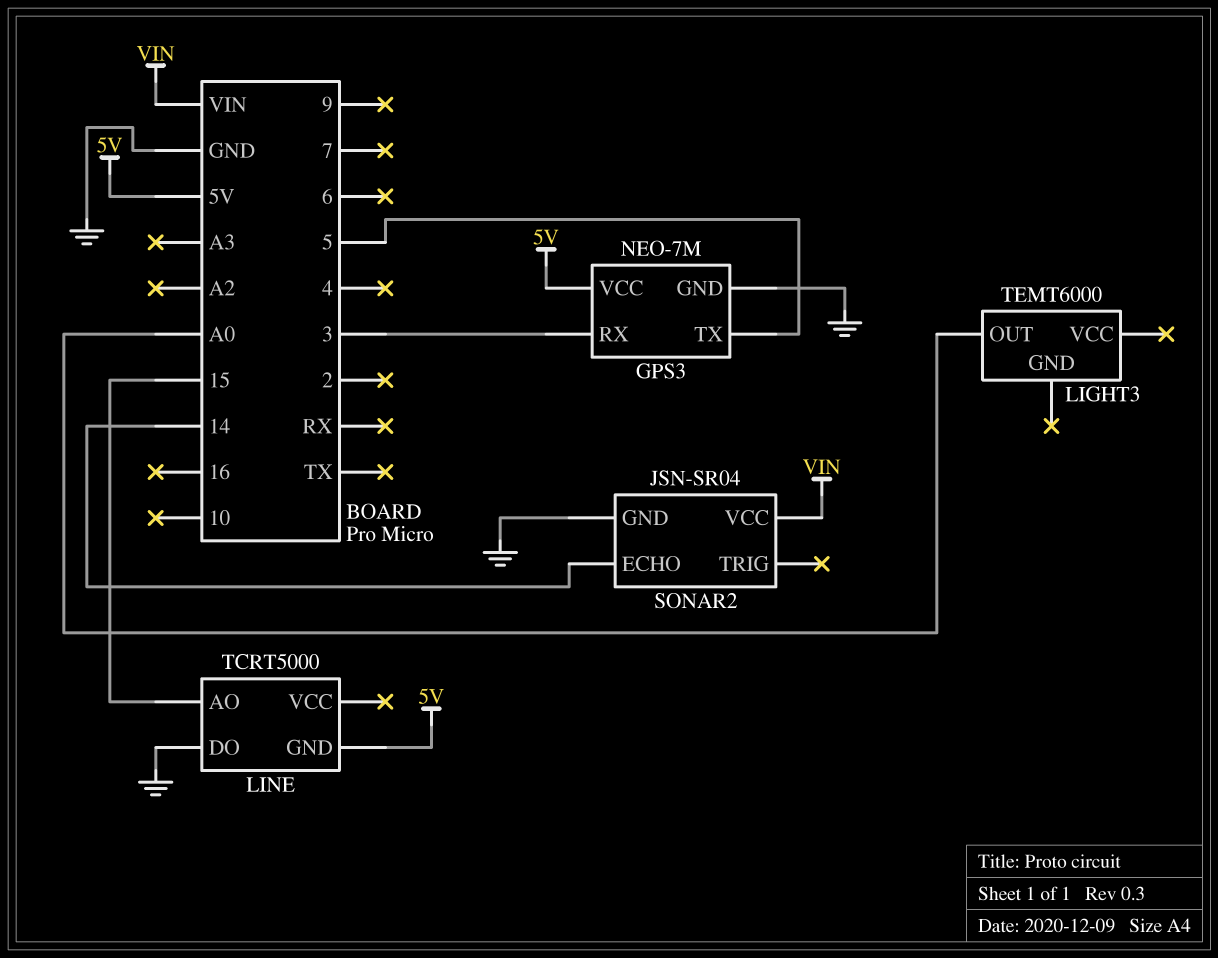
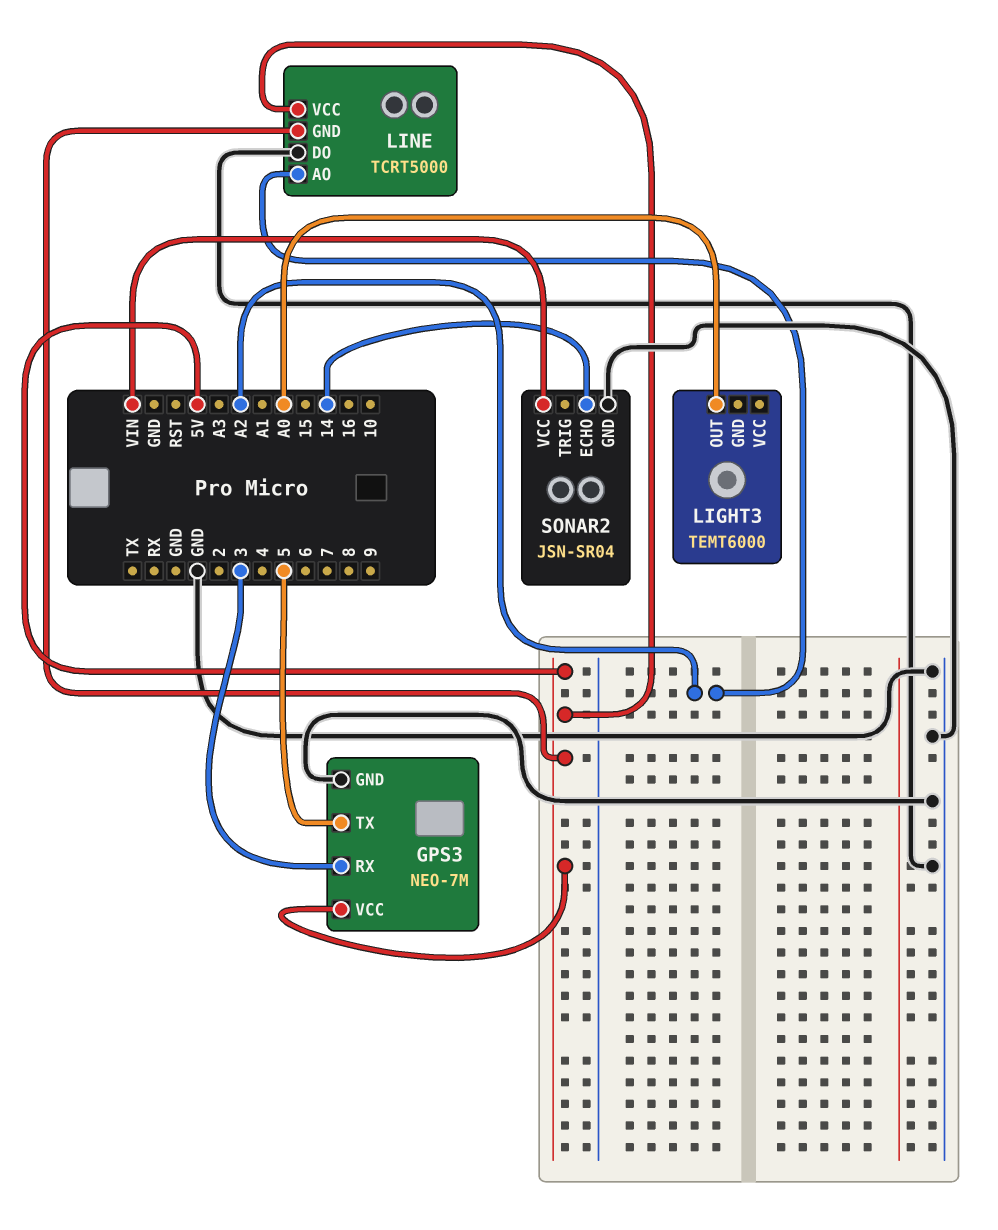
LINE pin AO: 15 -> A2
LINE pin VCC: none -> 5V

